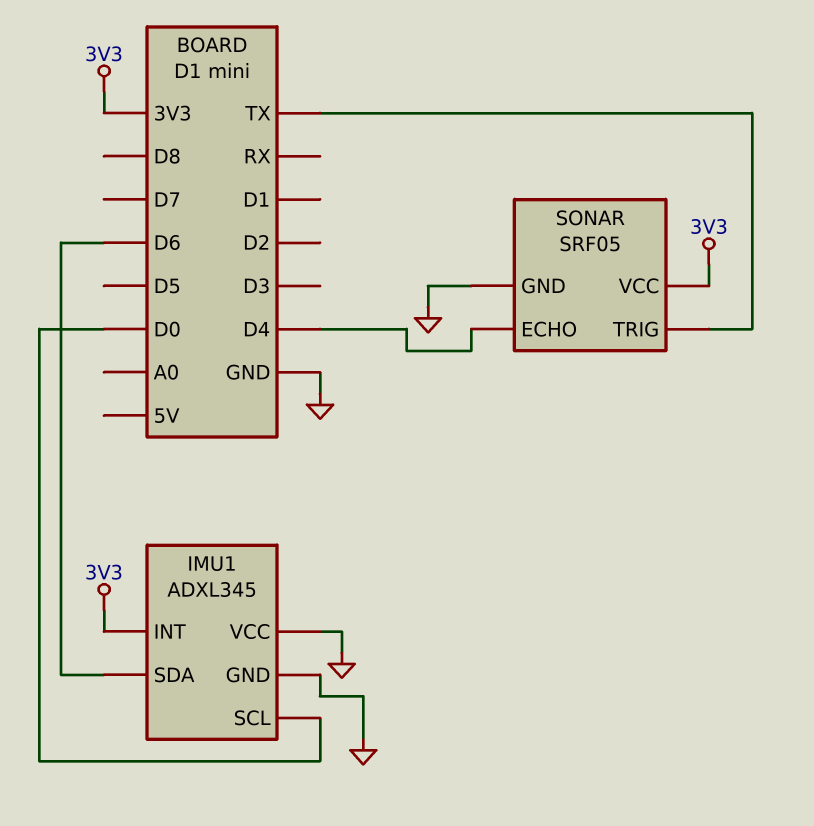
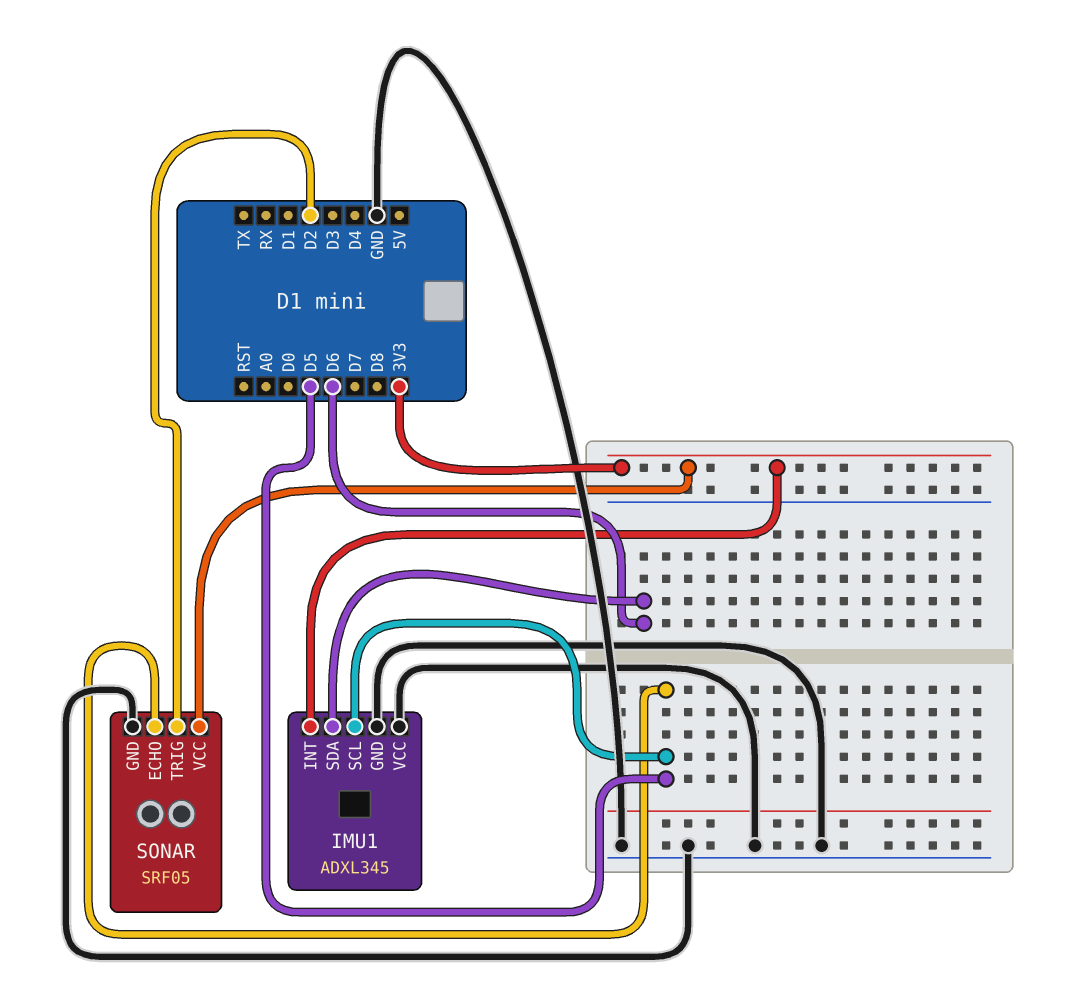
IMU1 pin SCL: D0 -> D5
SONAR pin ECHO: D4 -> D5
SONAR pin TRIG: TX -> D2

